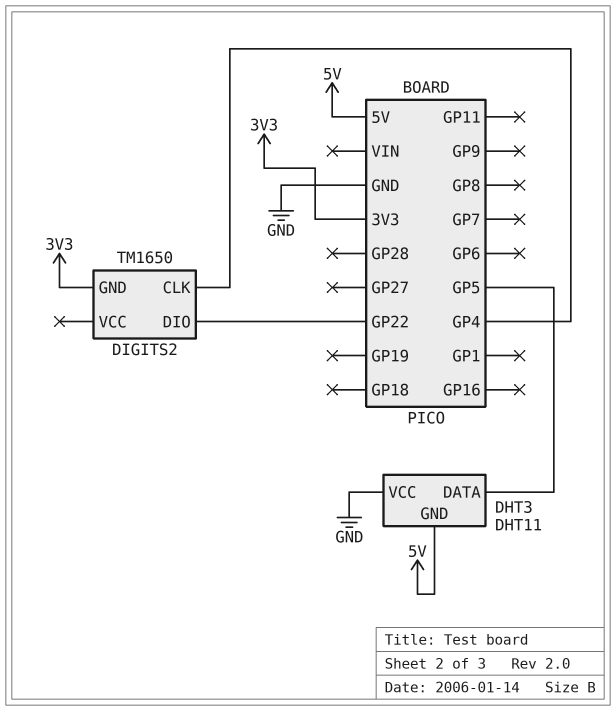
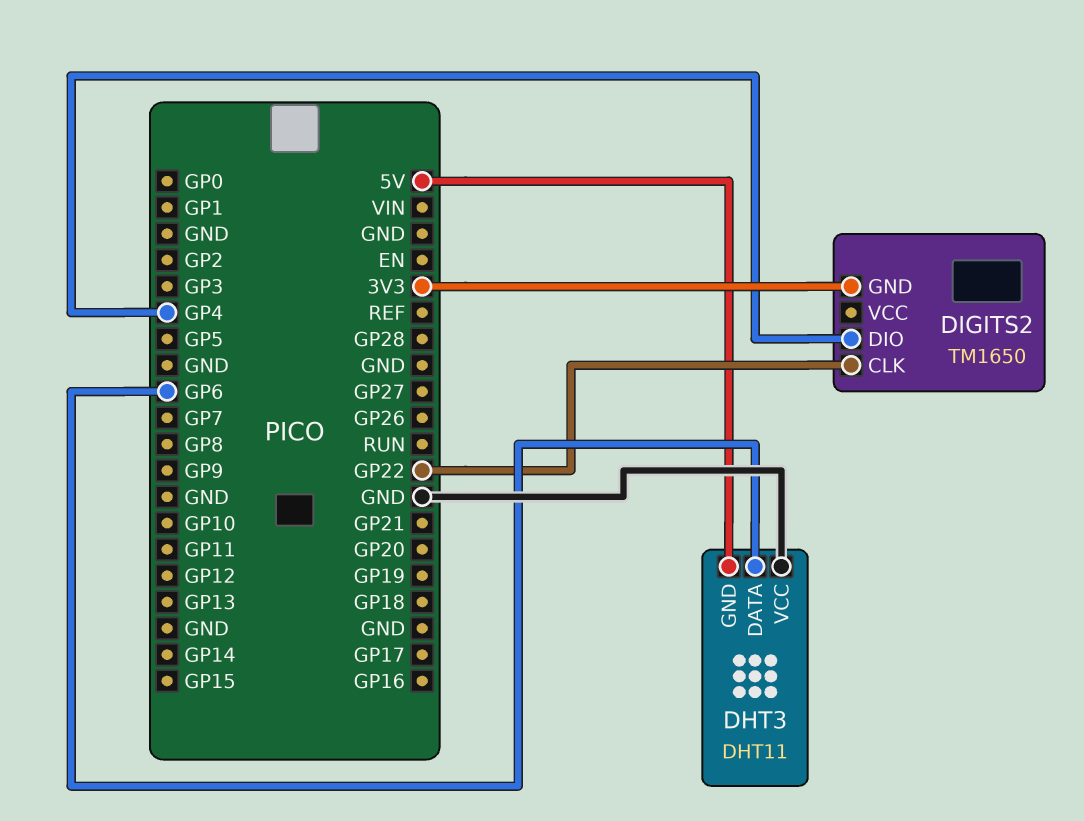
DHT3 pin DATA: GP5 -> GP6
DIGITS2 pin CLK: GP4 -> GP22
DIGITS2 pin DIO: GP22 -> GP4

